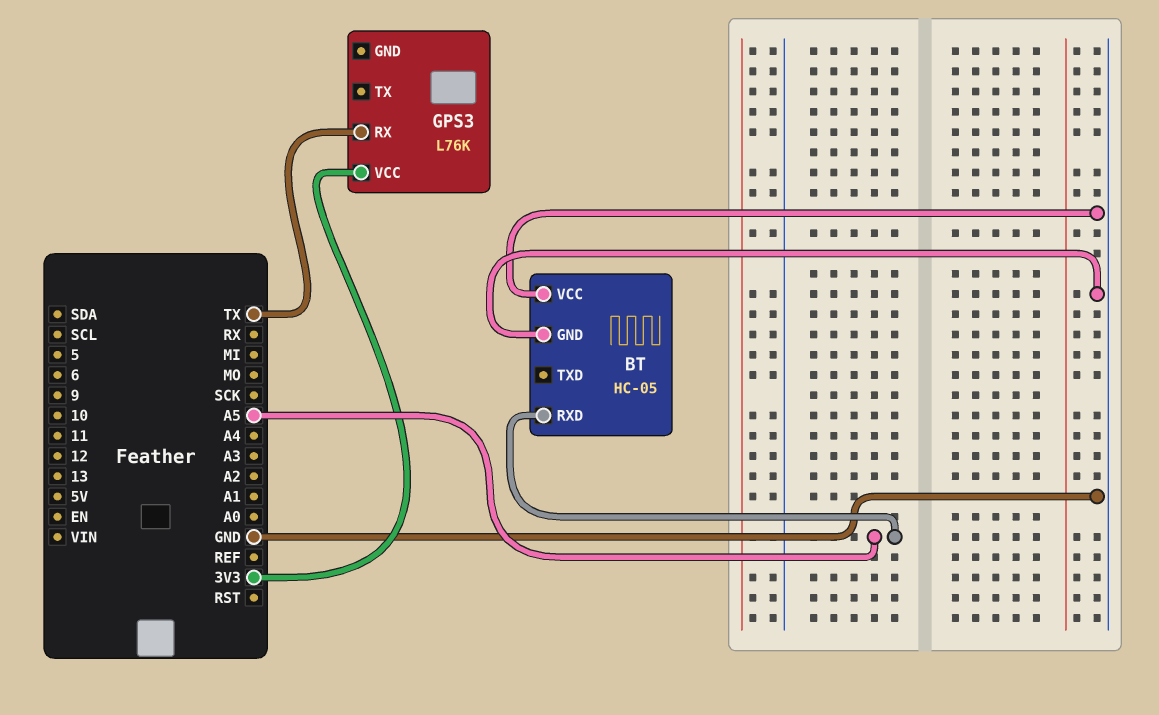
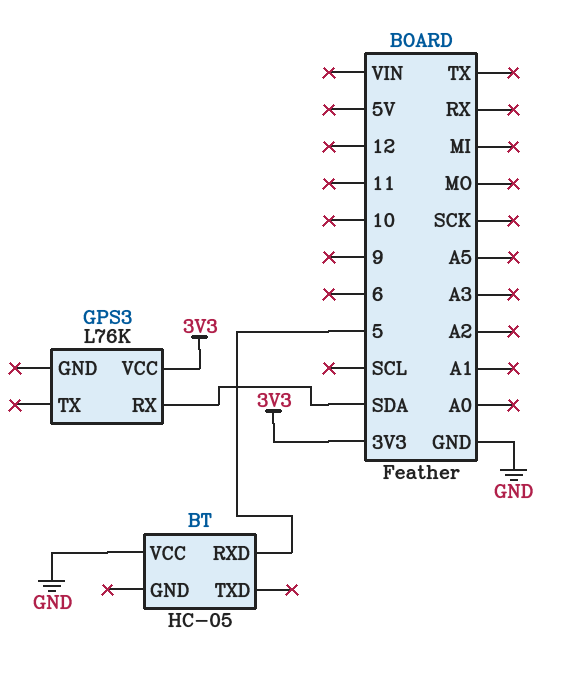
BT pin GND: GND -> none
BT pin RXD: A5 -> 5
GPS3 pin RX: TX -> SDA

